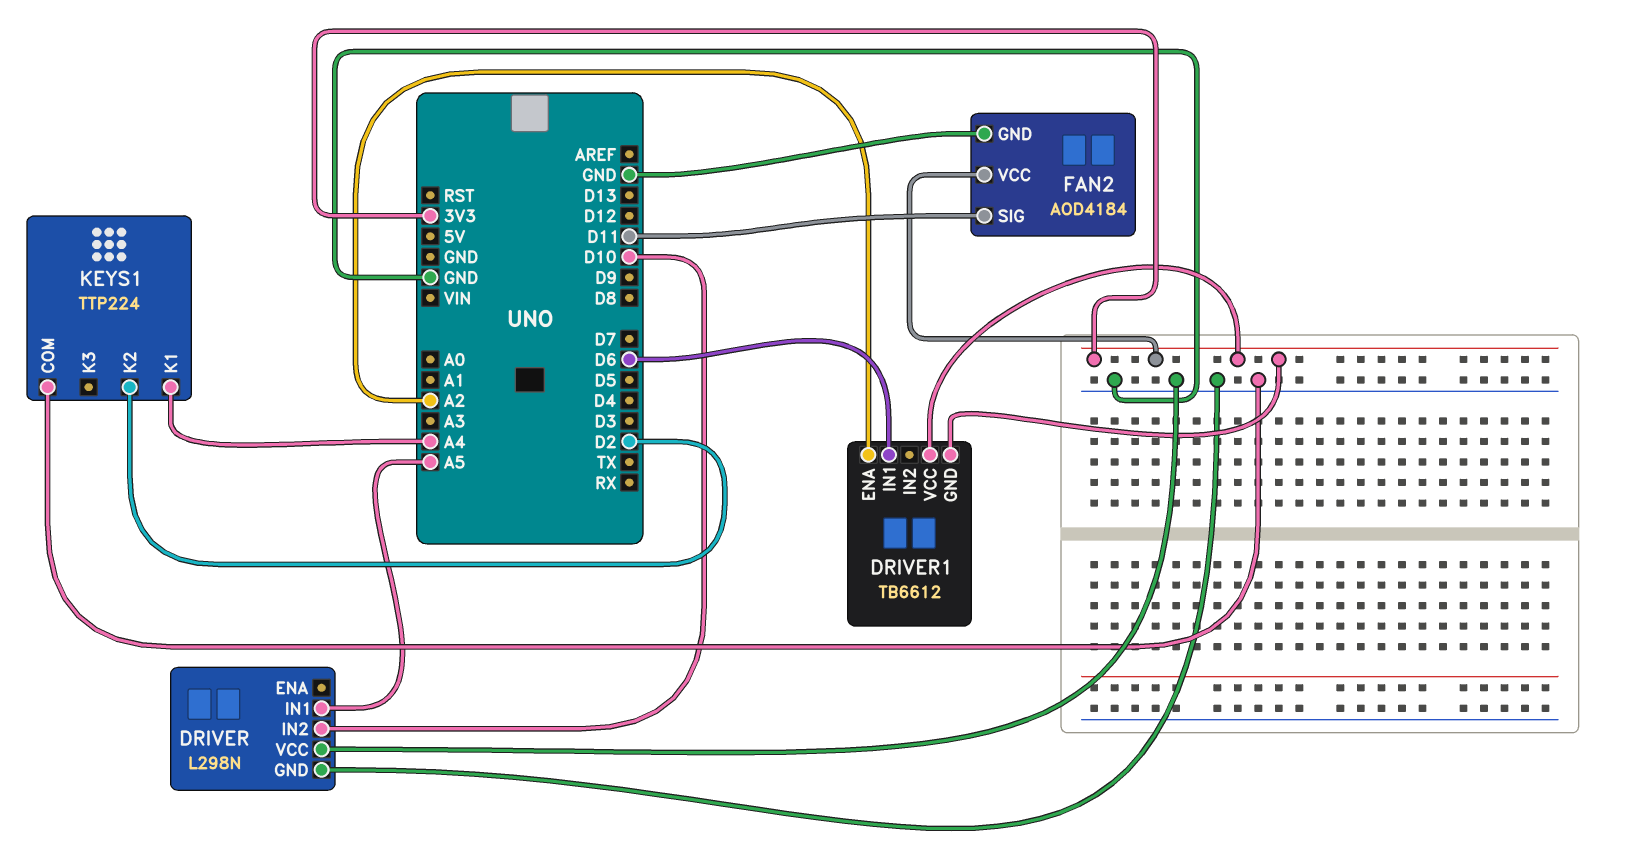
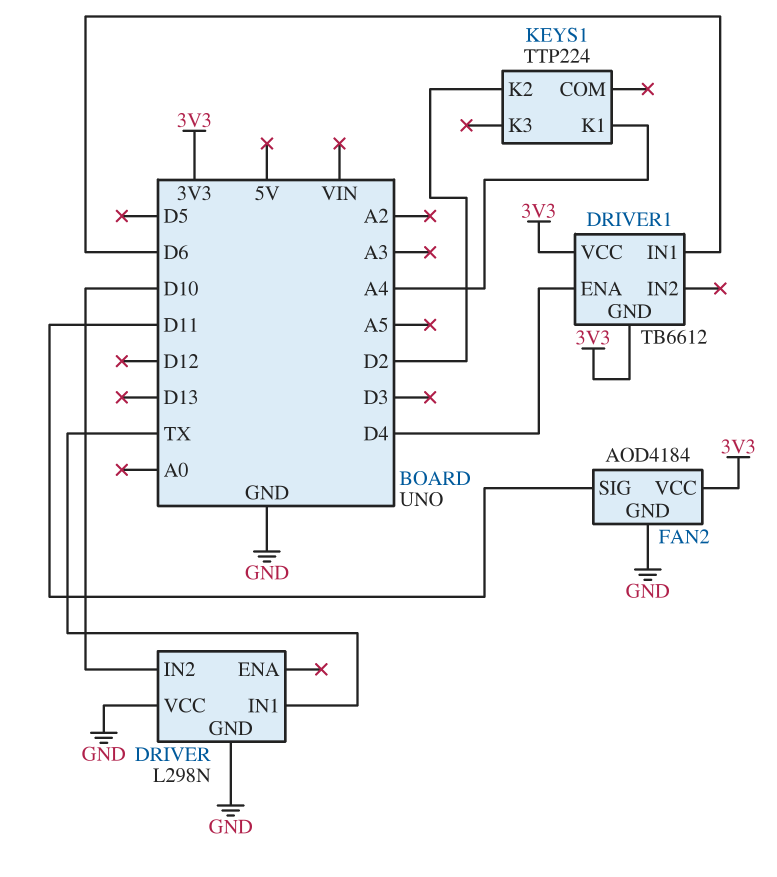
DRIVER pin IN1: A5 -> TX
DRIVER1 pin ENA: A2 -> D4
KEYS1 pin COM: GND -> none

